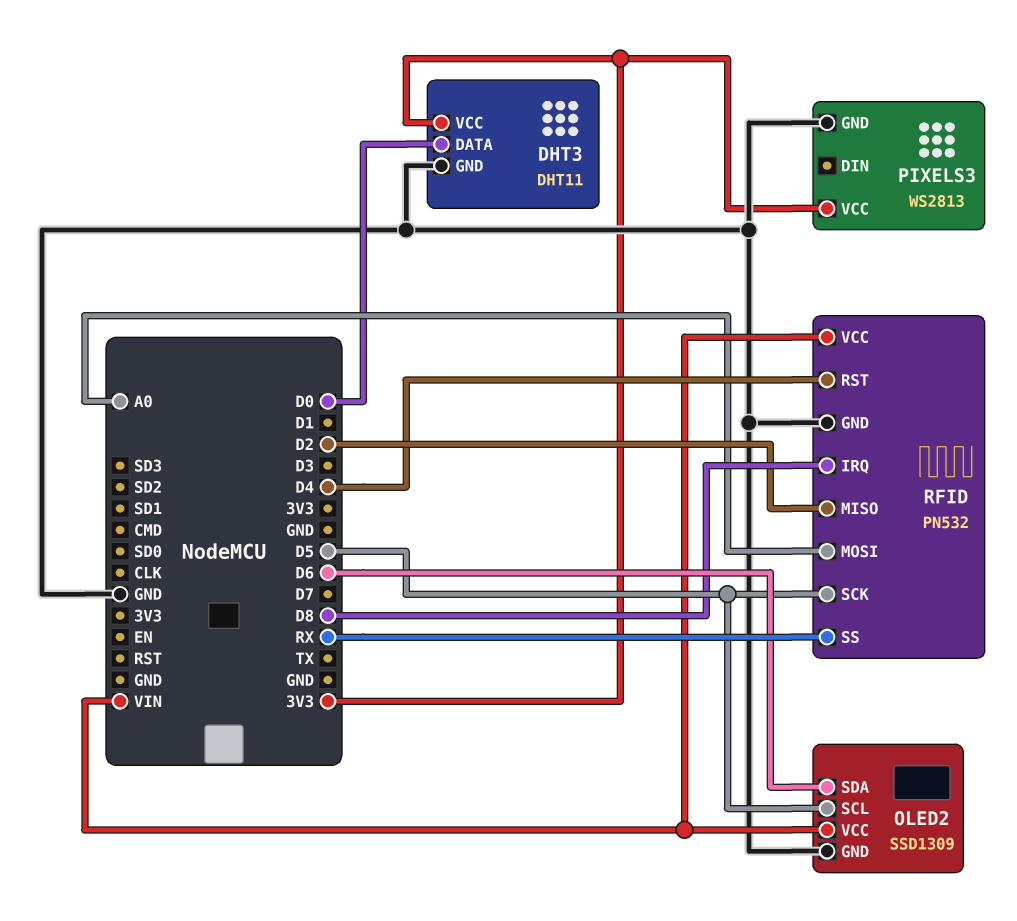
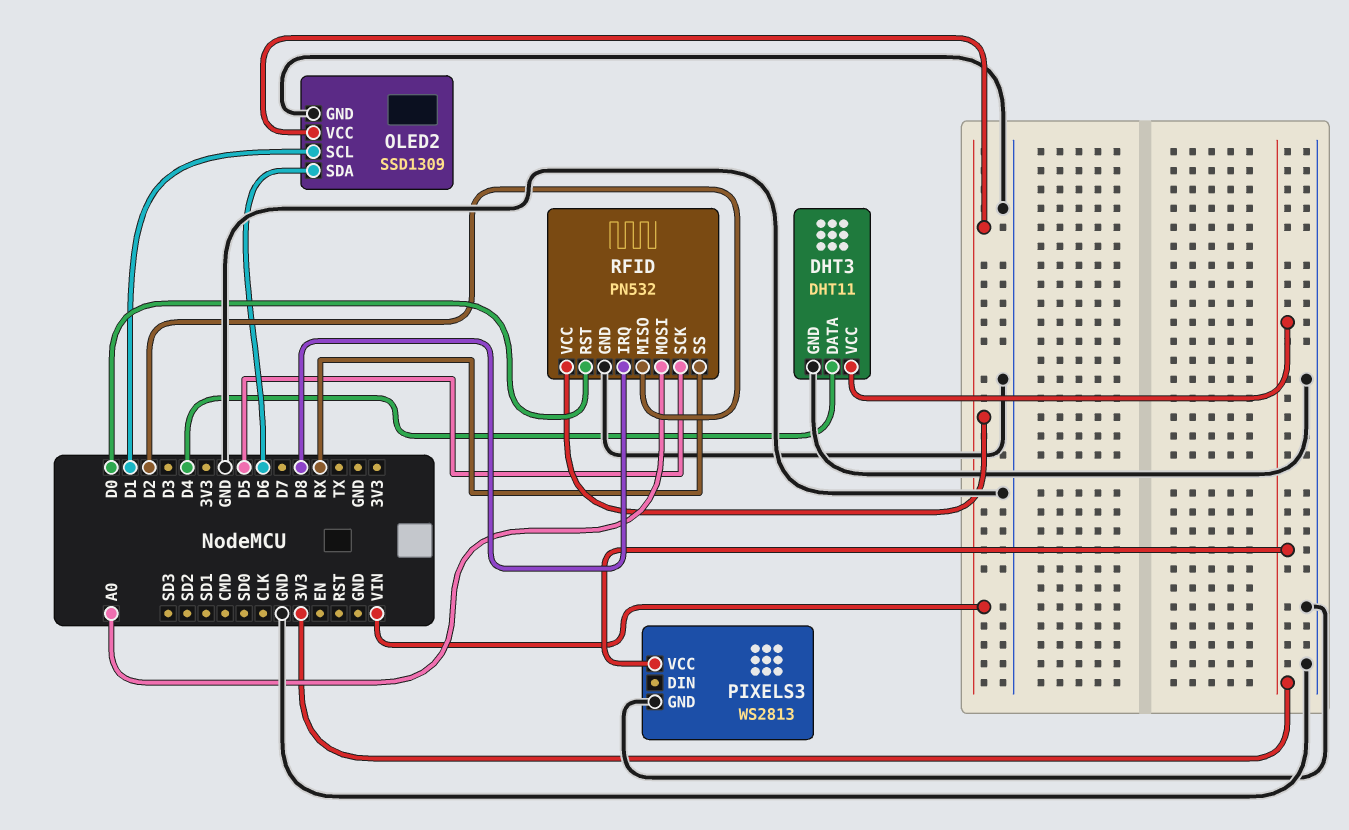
DHT3 pin DATA: D0 -> D4
OLED2 pin SCL: D5 -> D1
RFID pin RST: D4 -> D0

